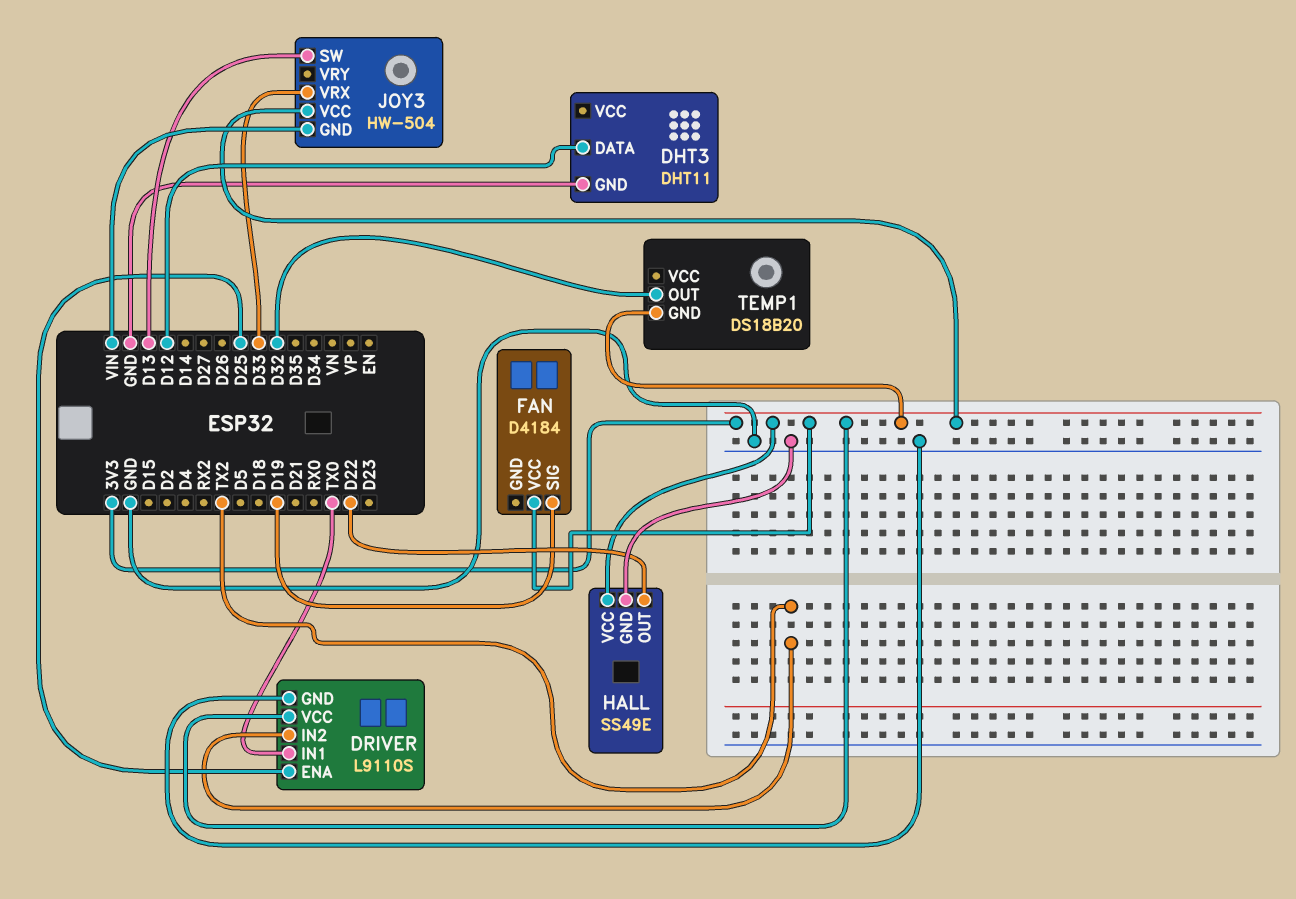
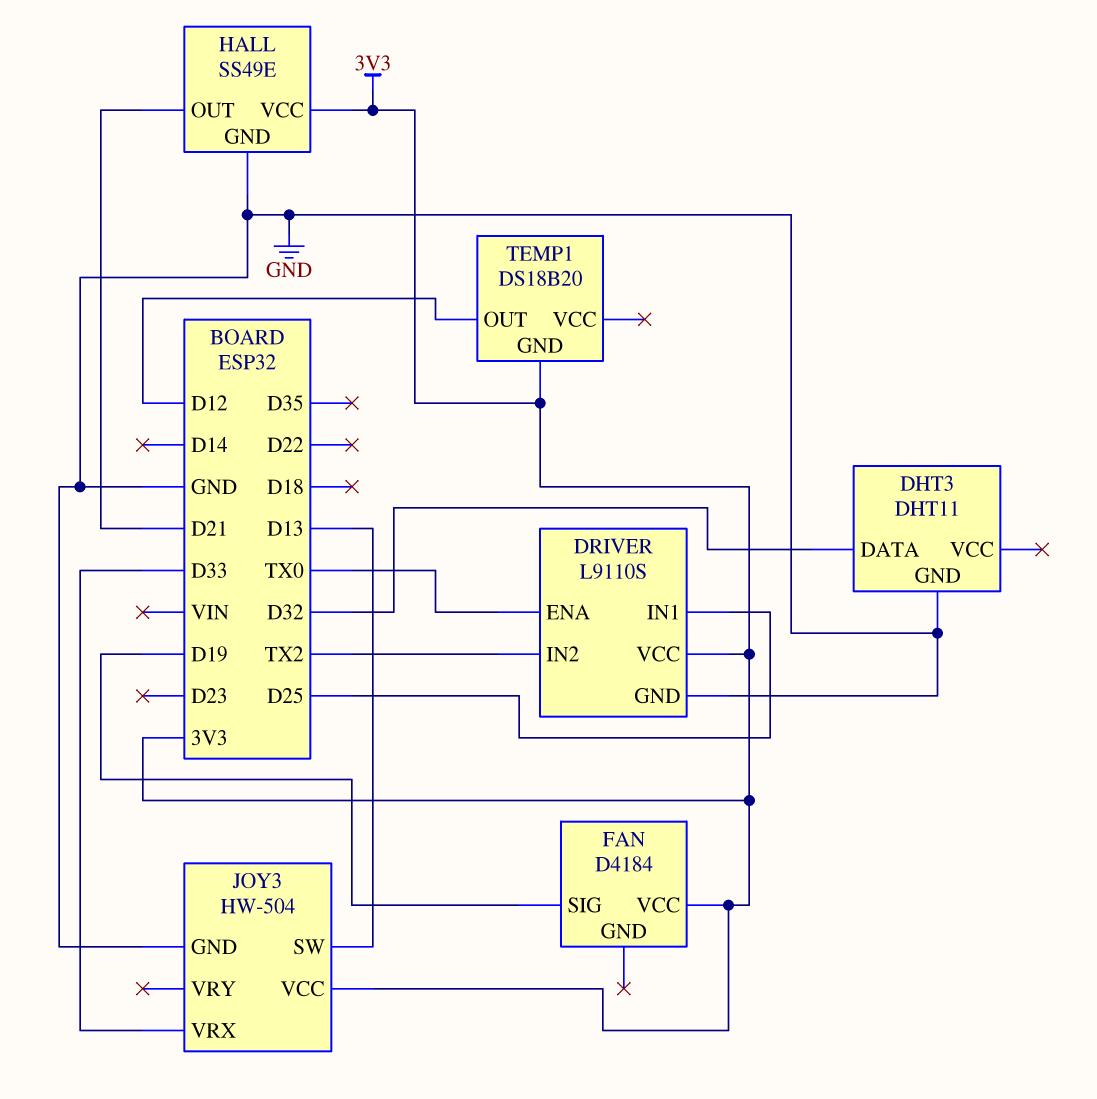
DHT3 pin DATA: D12 -> D32
DRIVER pin ENA: D25 -> TX0
DRIVER pin IN1: TX0 -> D25
HALL pin OUT: D22 -> D21
JOY3 pin GND: VIN -> GND
TEMP1 pin OUT: D32 -> D12

